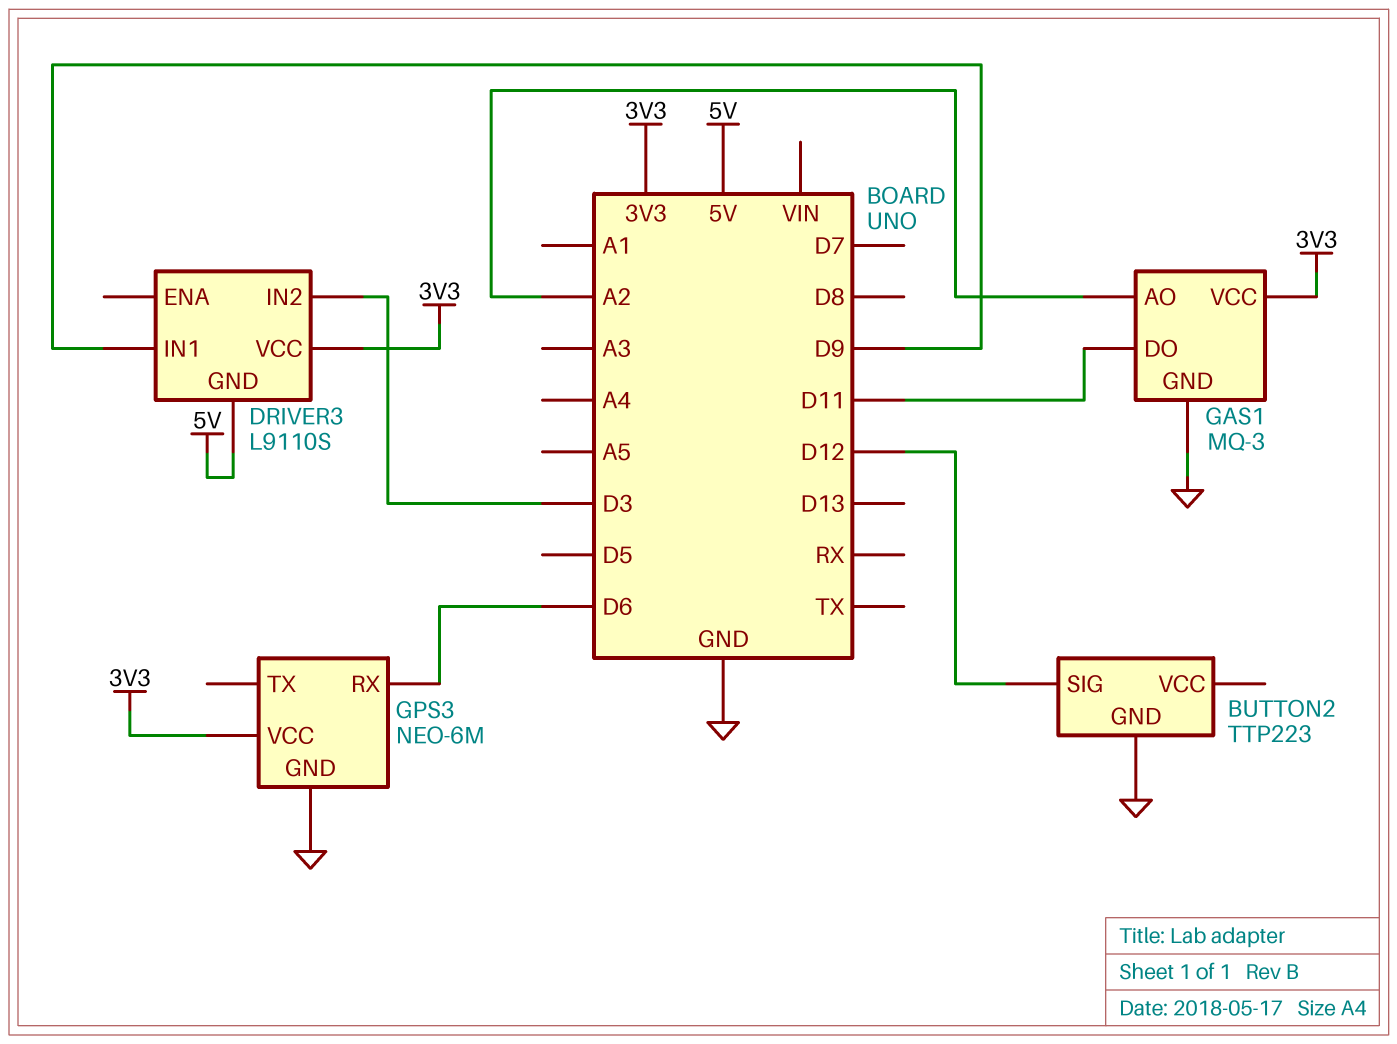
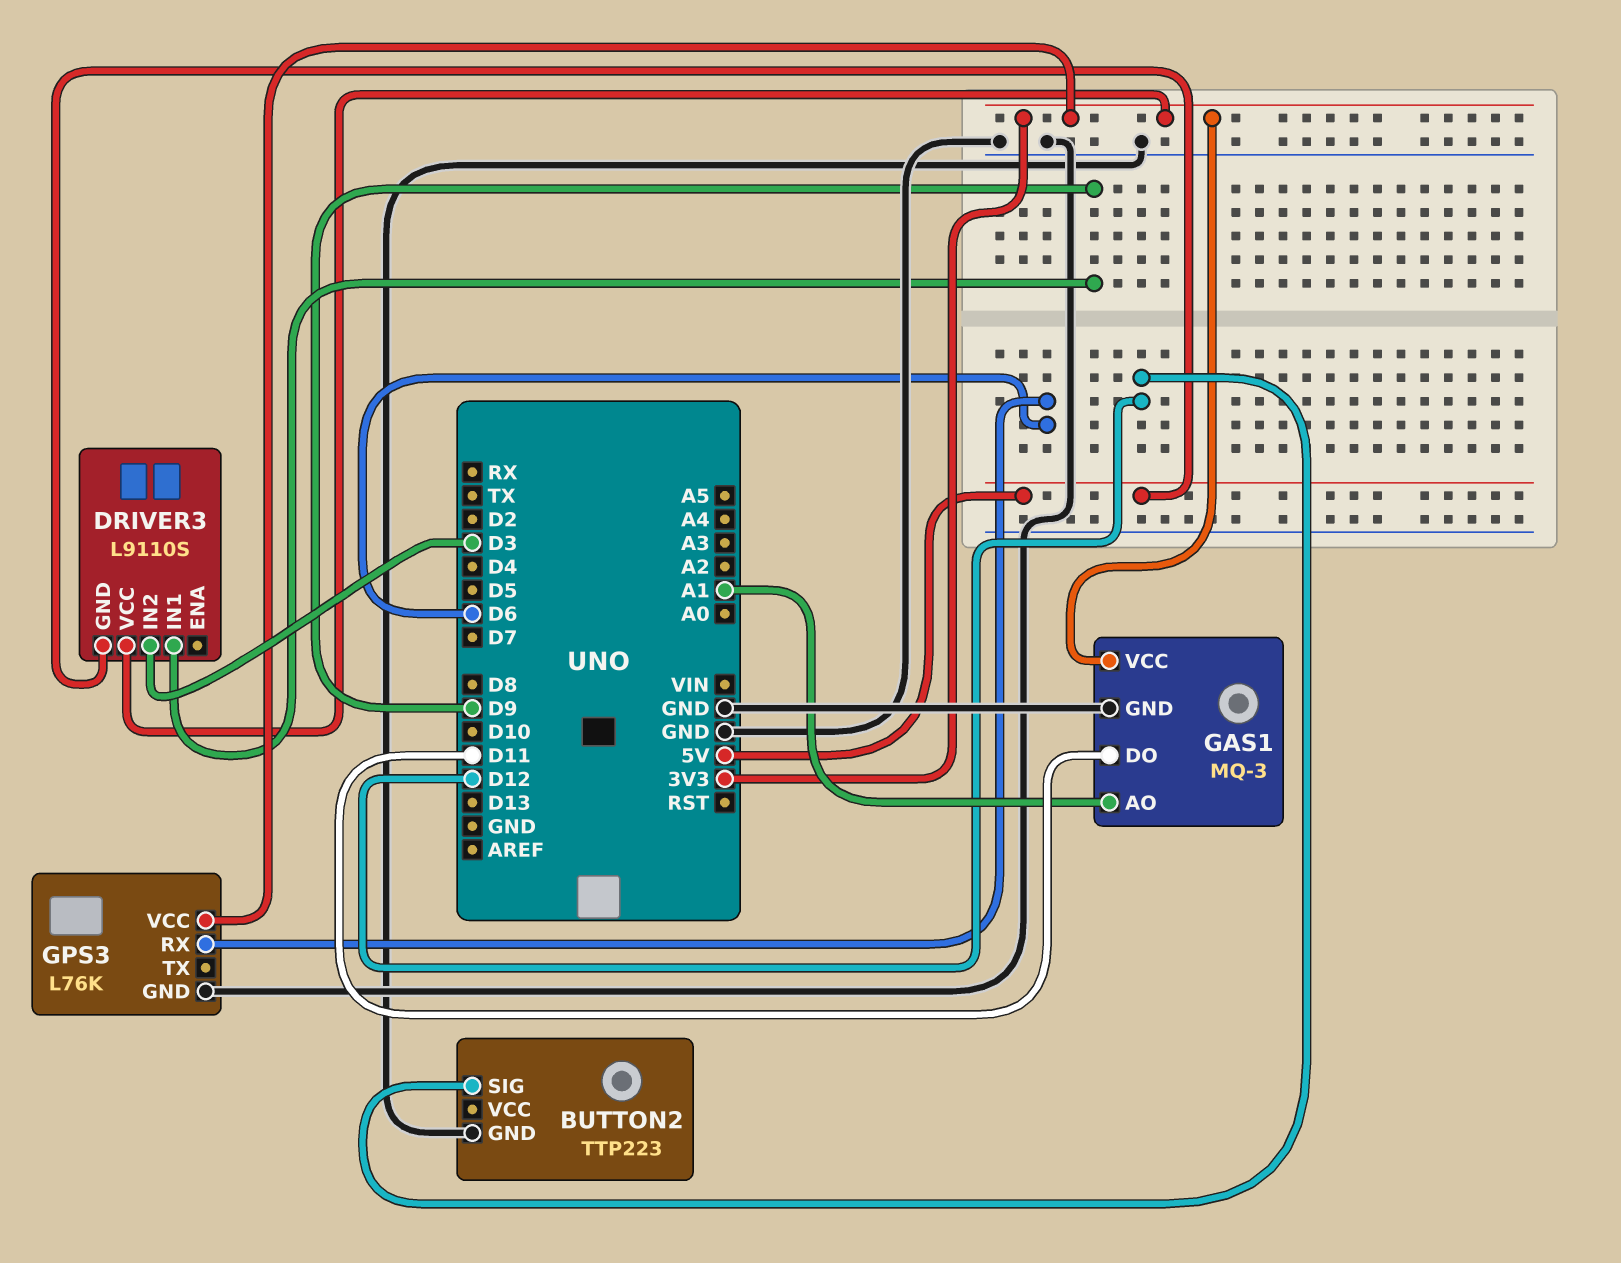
GAS1 pin AO: A2 -> A1
GPS3: NEO-6M -> L76K

